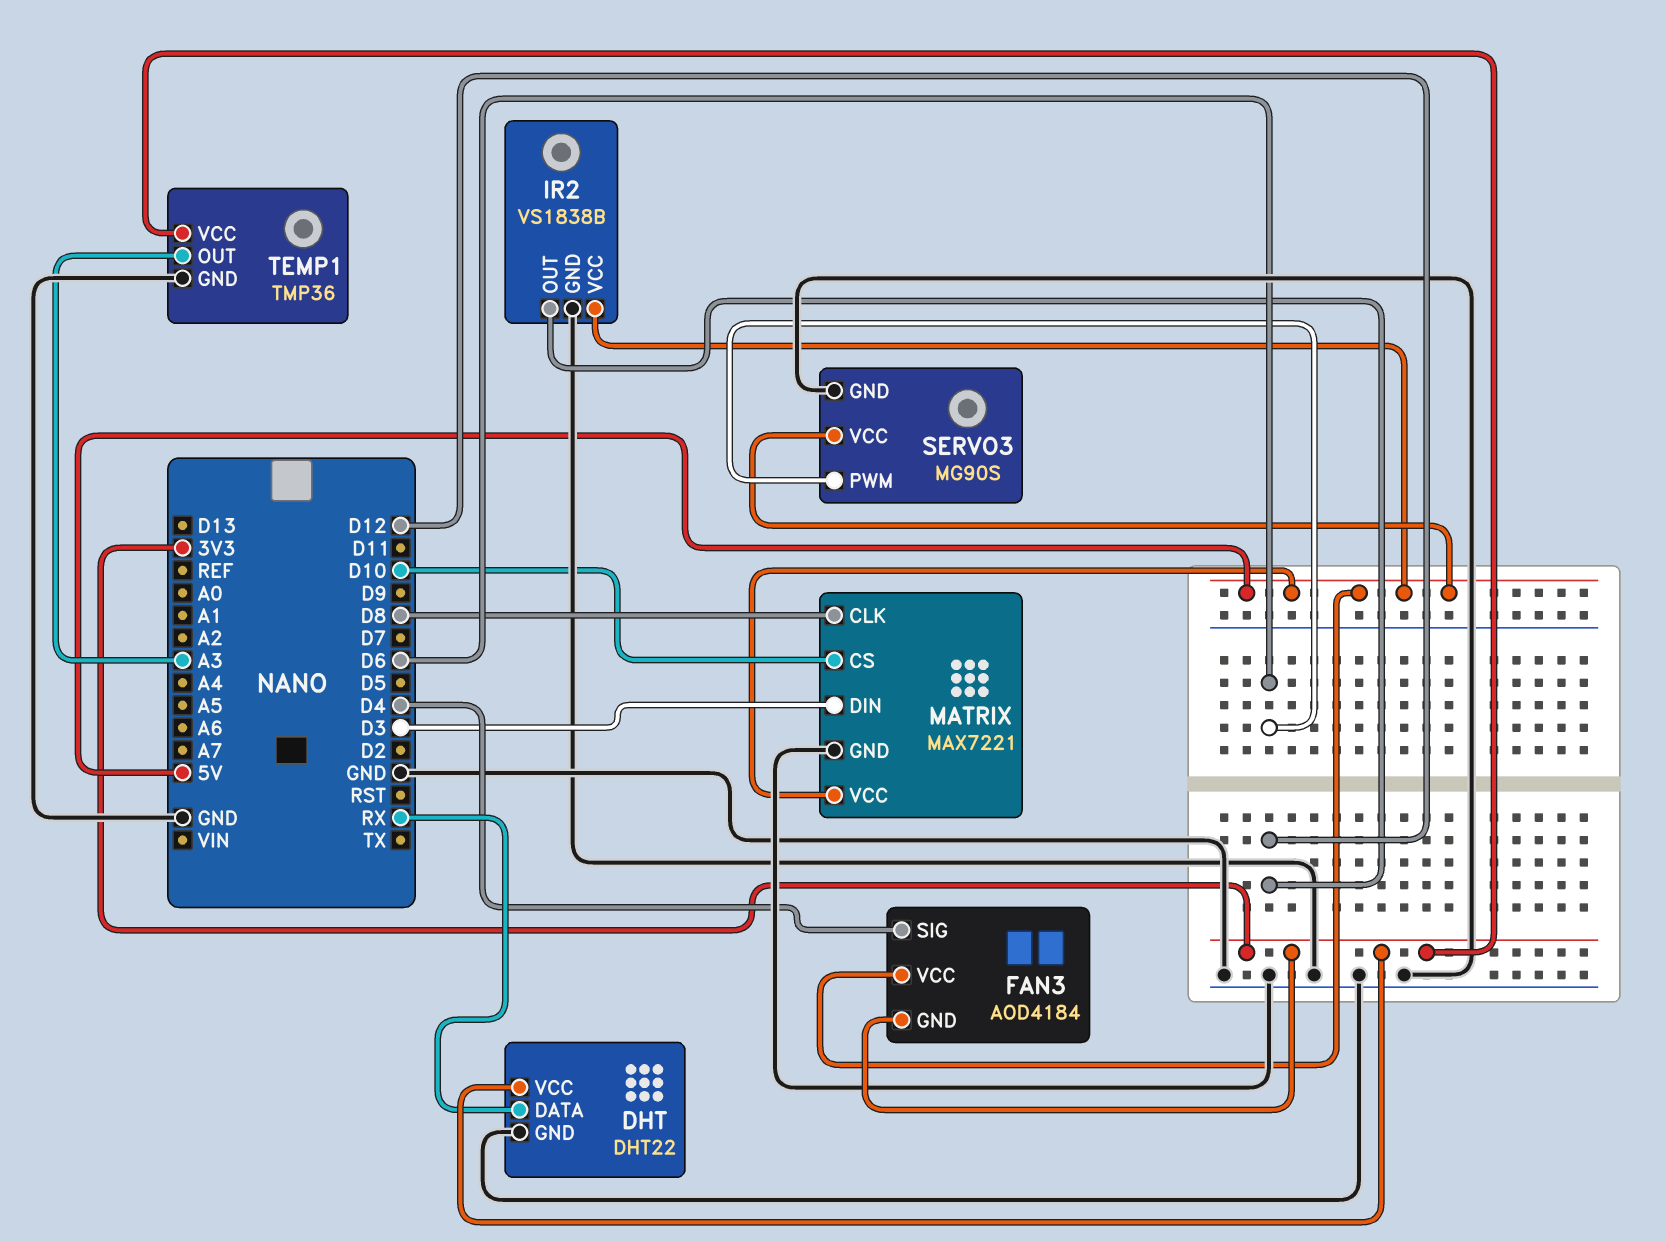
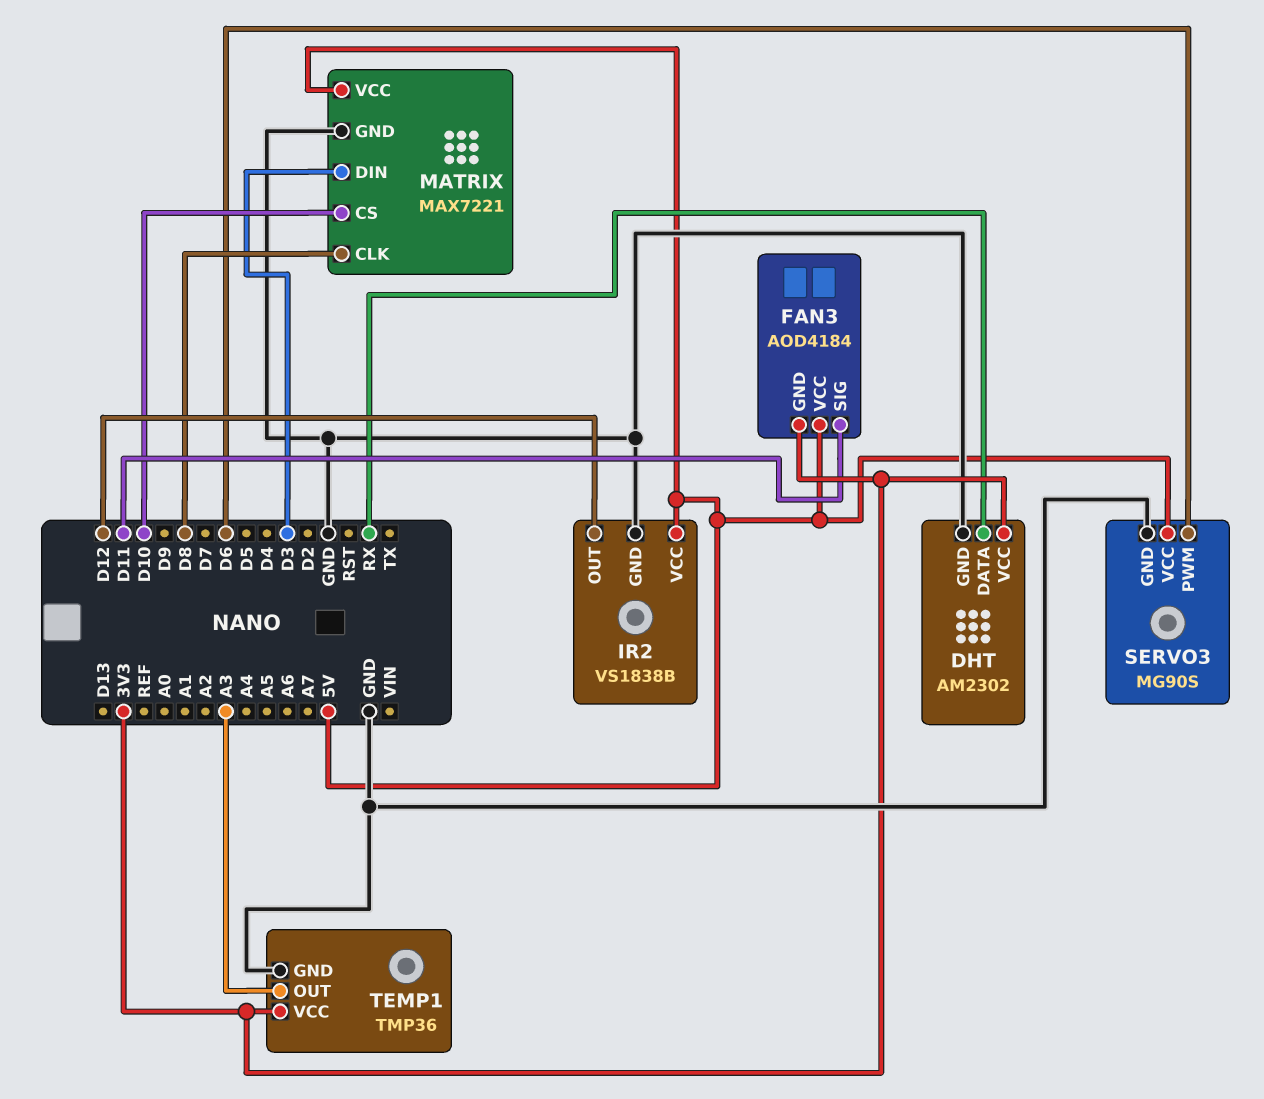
DHT: DHT22 -> AM2302
FAN3 pin SIG: D4 -> D11

